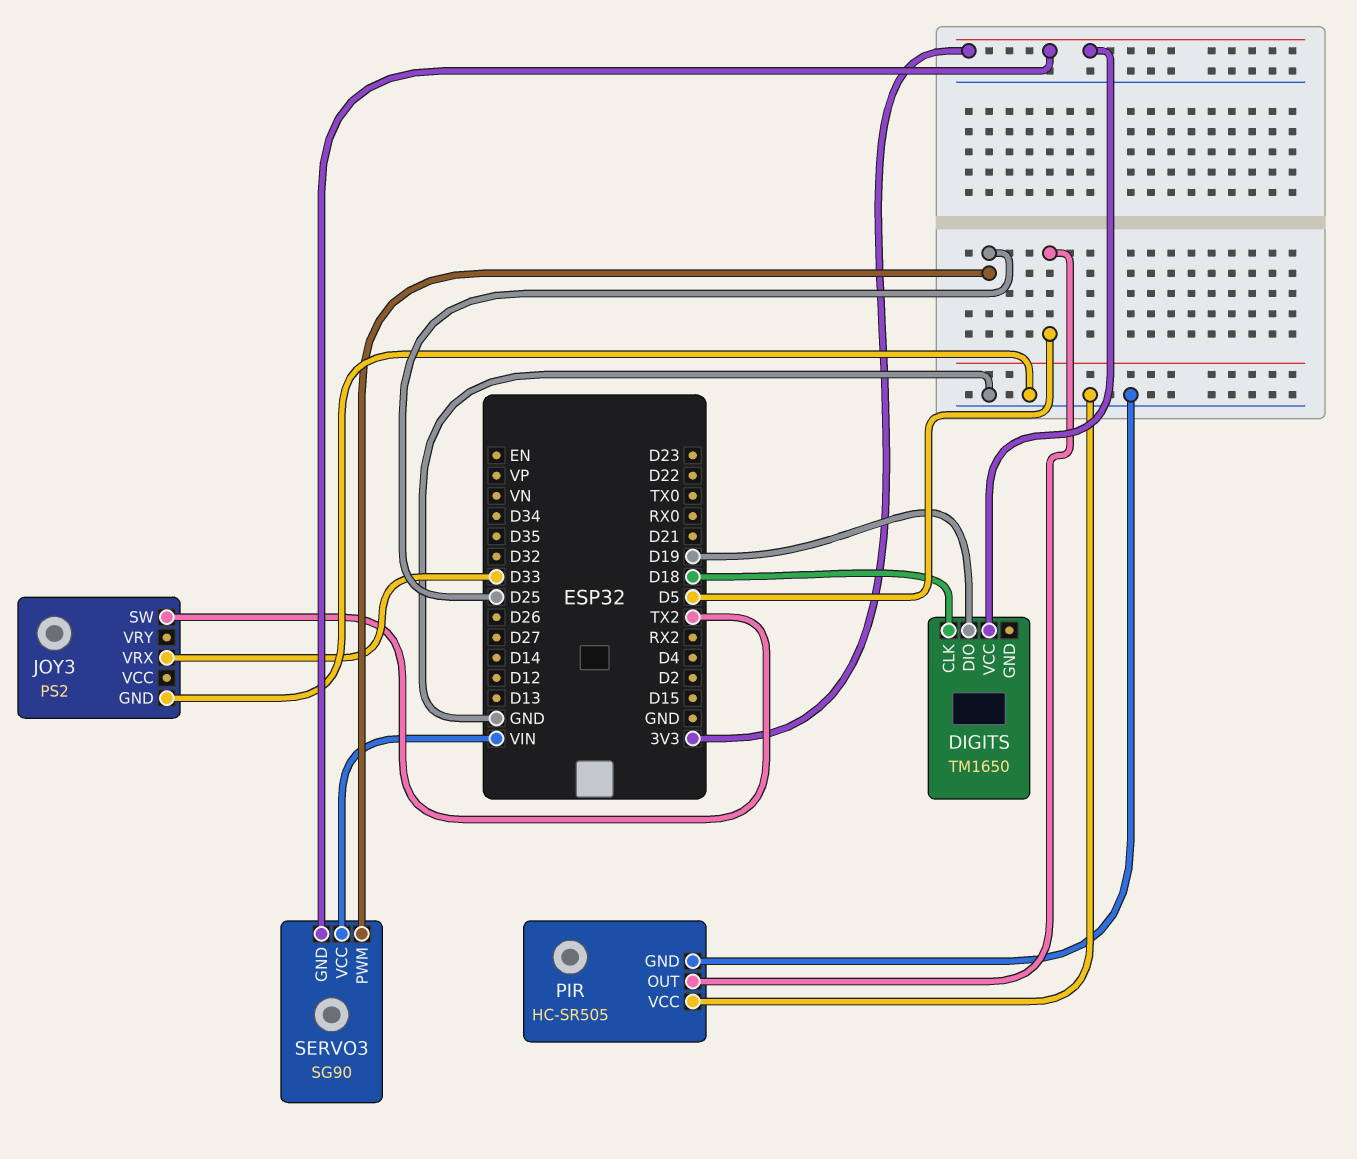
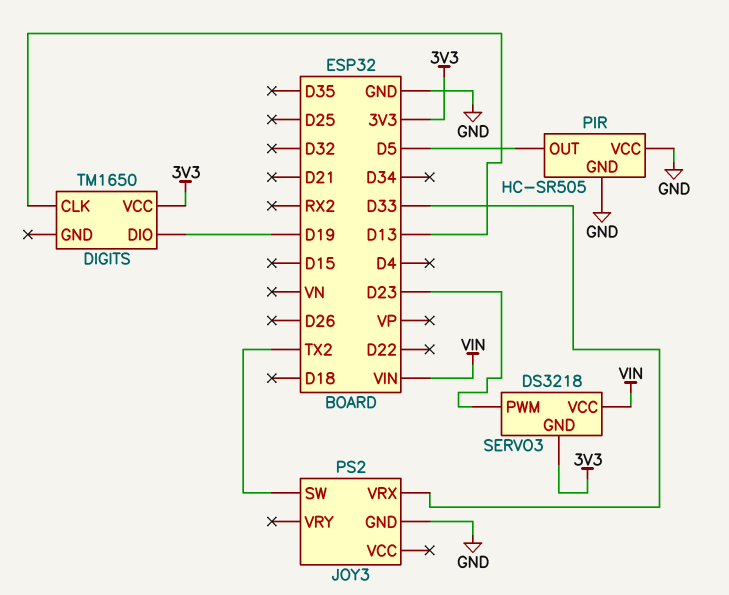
DIGITS pin CLK: D18 -> D13
SERVO3: SG90 -> DS3218
SERVO3 pin PWM: D25 -> D23

